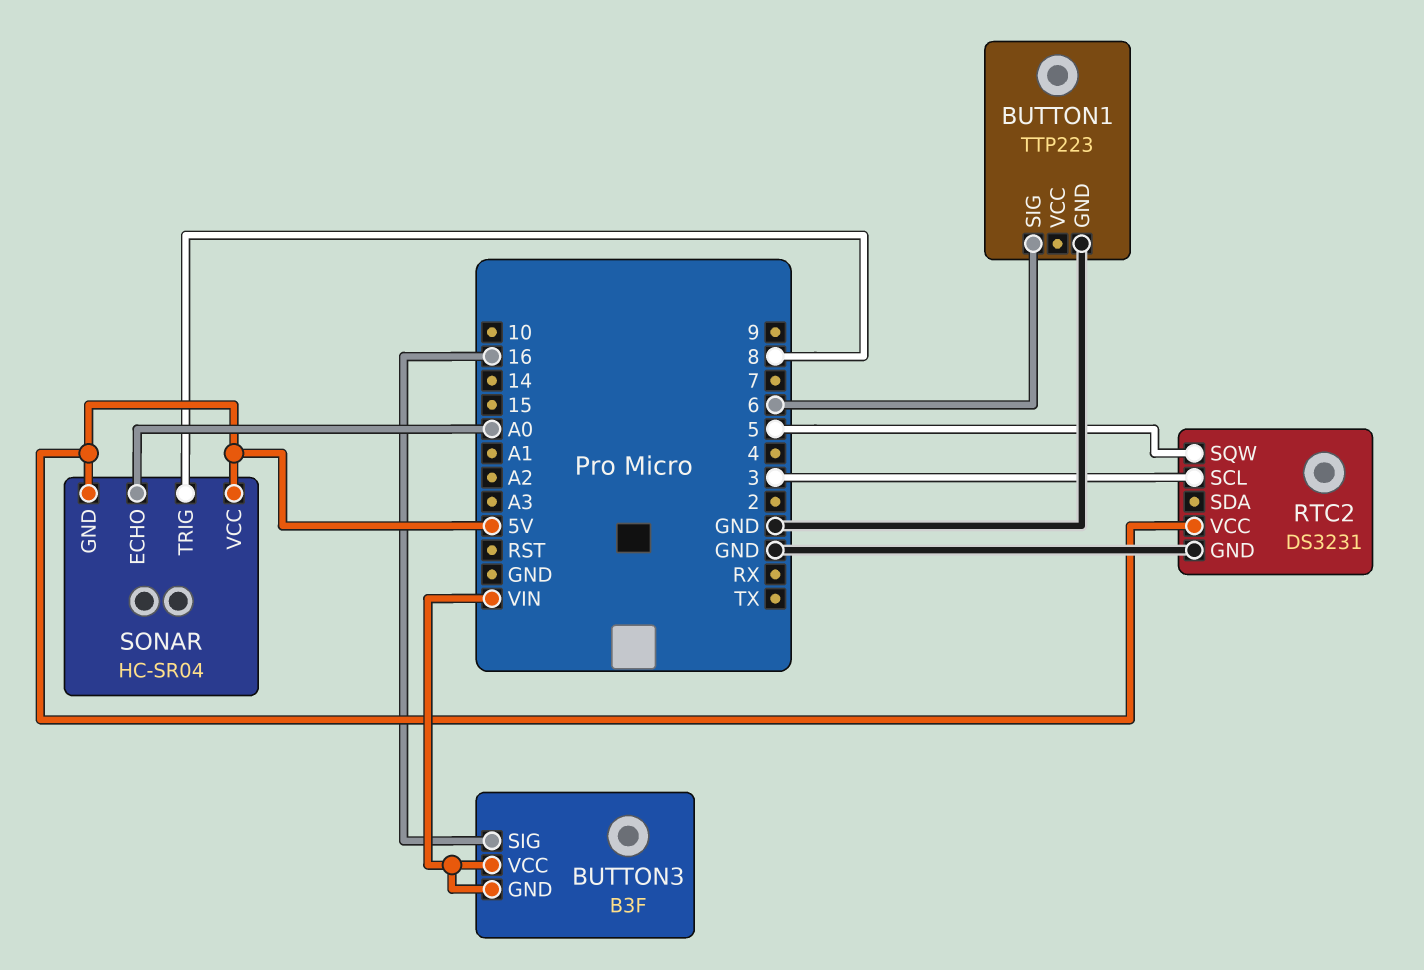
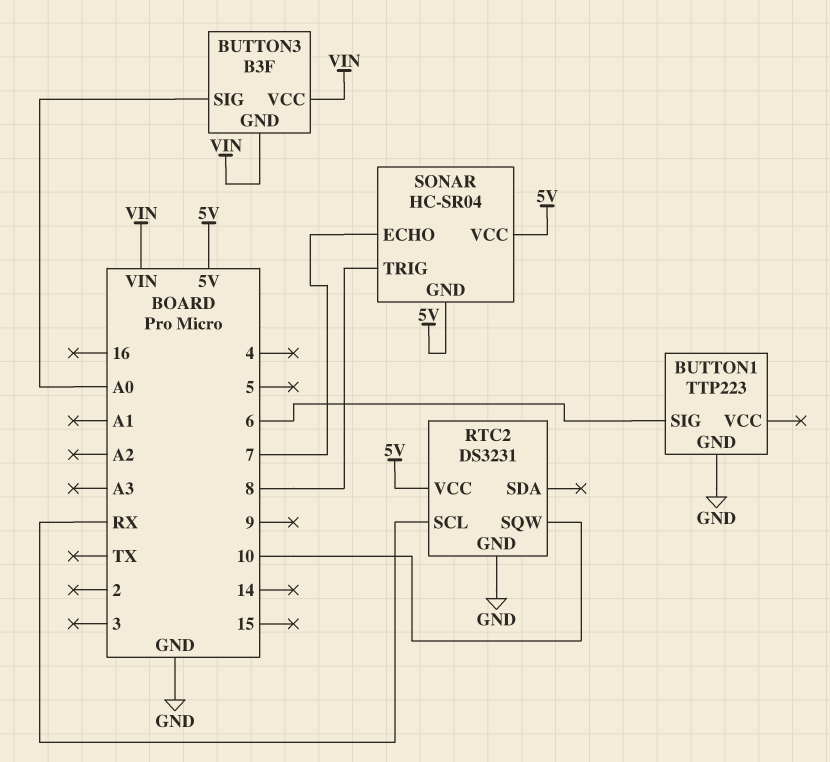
BUTTON3 pin SIG: 16 -> A0
RTC2 pin SCL: 3 -> RX
RTC2 pin SQW: 5 -> 10
SONAR pin ECHO: A0 -> 7

